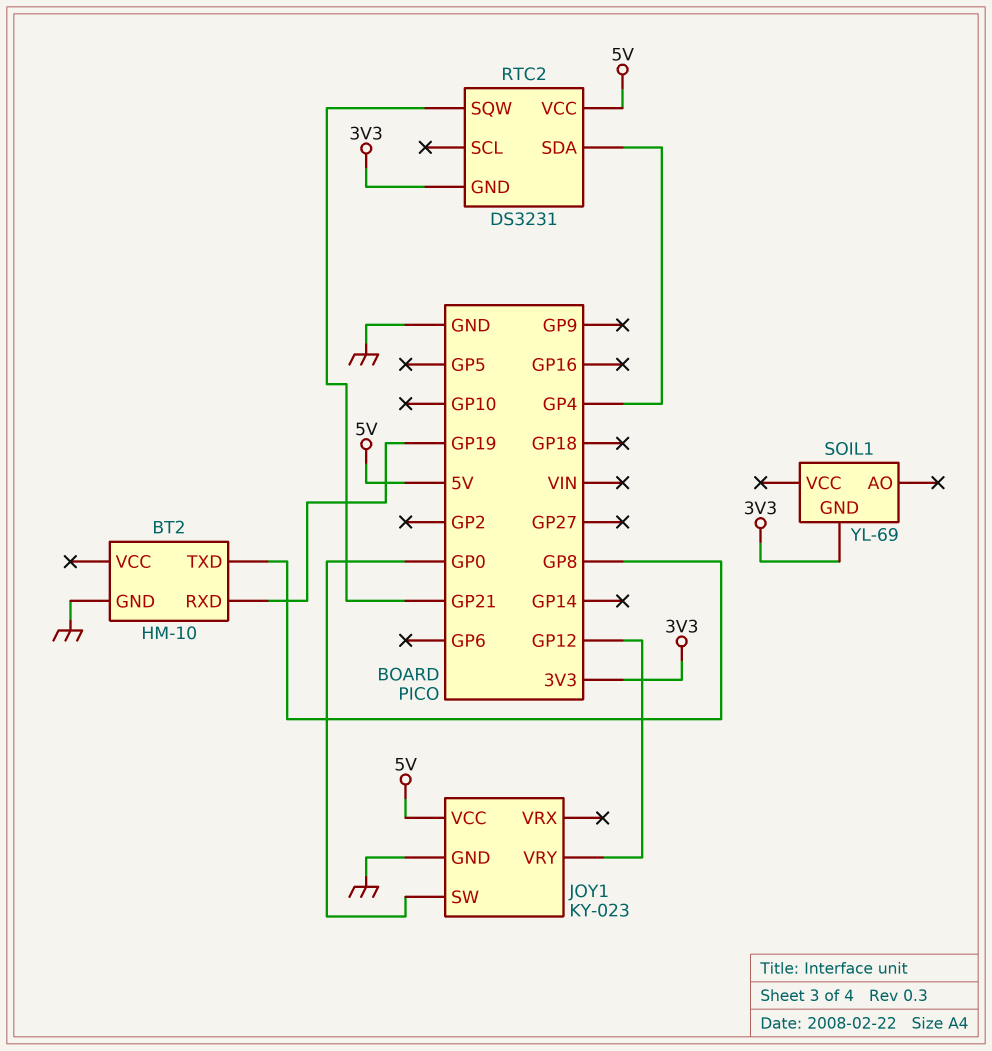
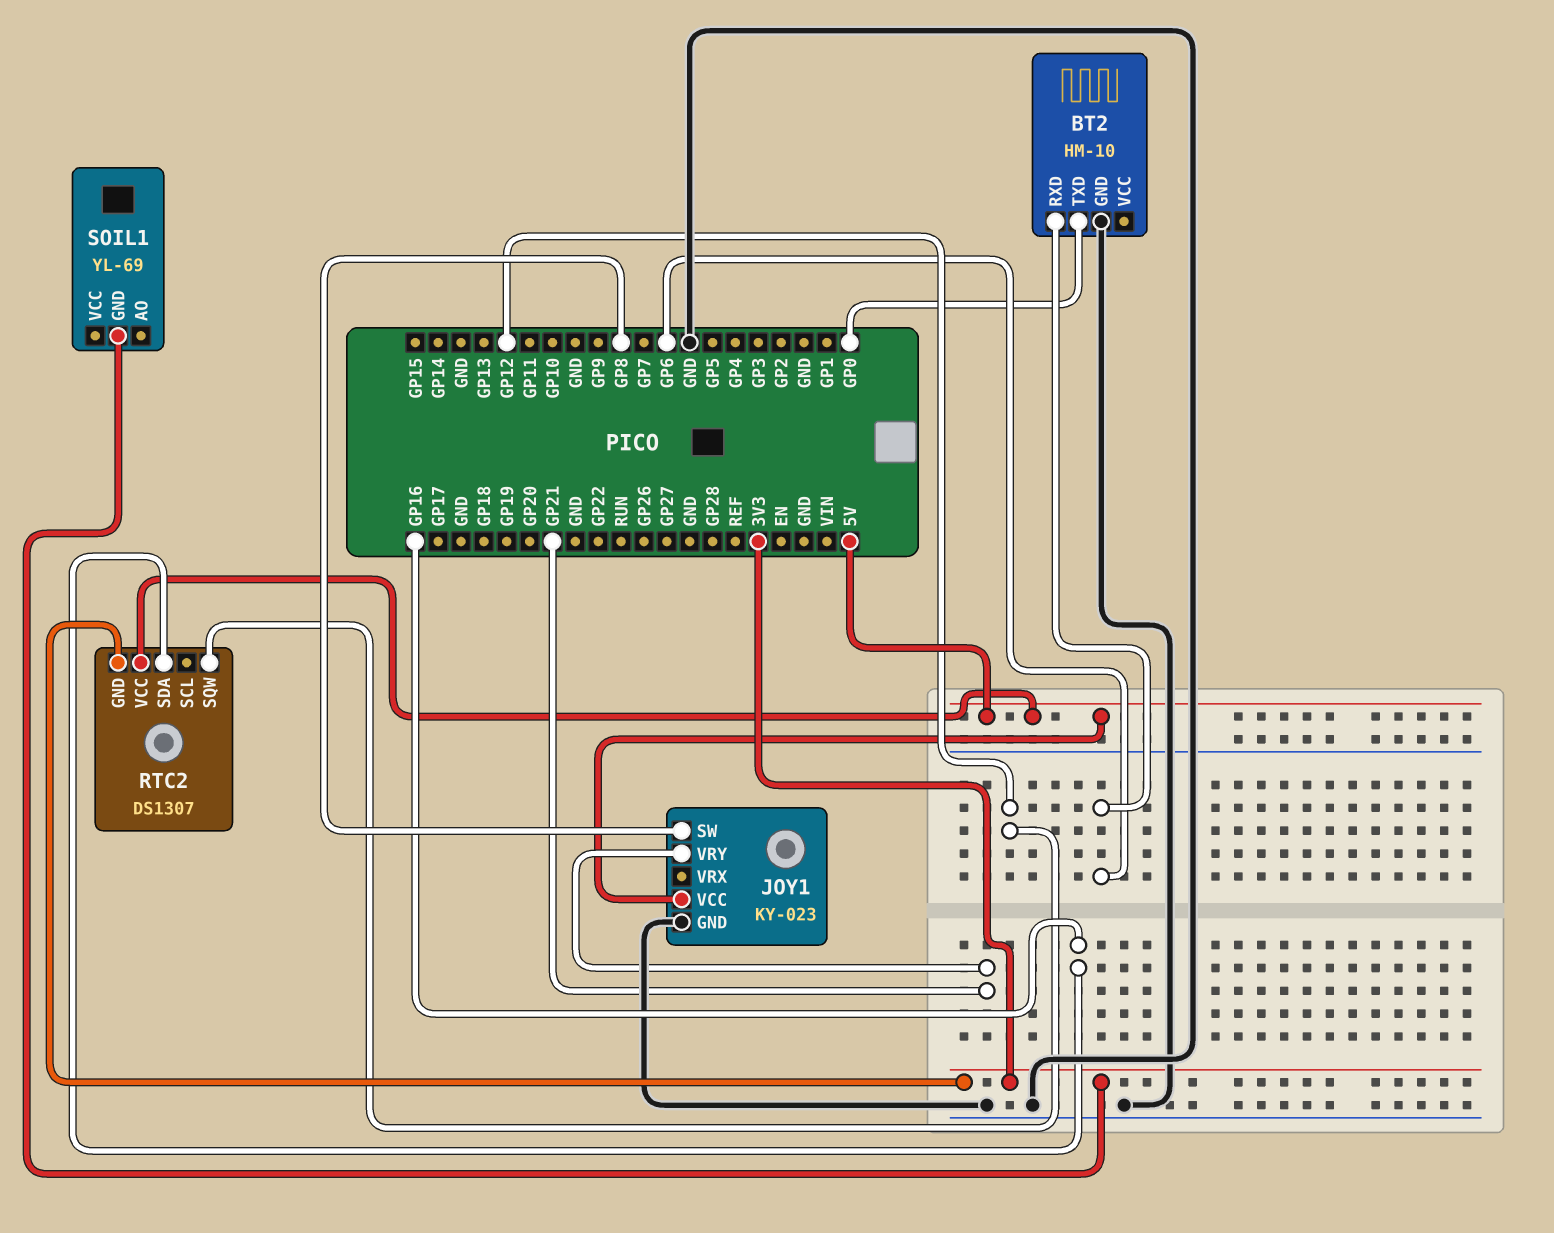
BT2 pin RXD: GP19 -> GP6
BT2 pin TXD: GP8 -> GP0
JOY1 pin SW: GP0 -> GP8
JOY1 pin VRY: GP12 -> GP21
RTC2: DS3231 -> DS1307
RTC2 pin SDA: GP4 -> GP16
RTC2 pin SQW: GP21 -> GP12

